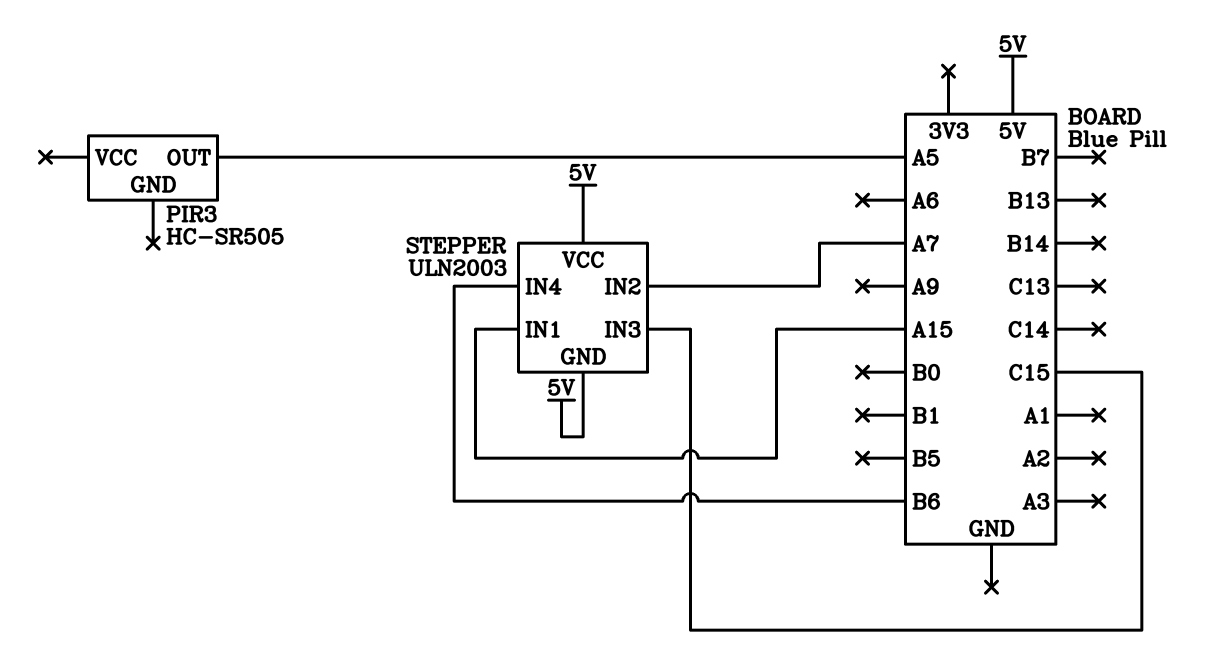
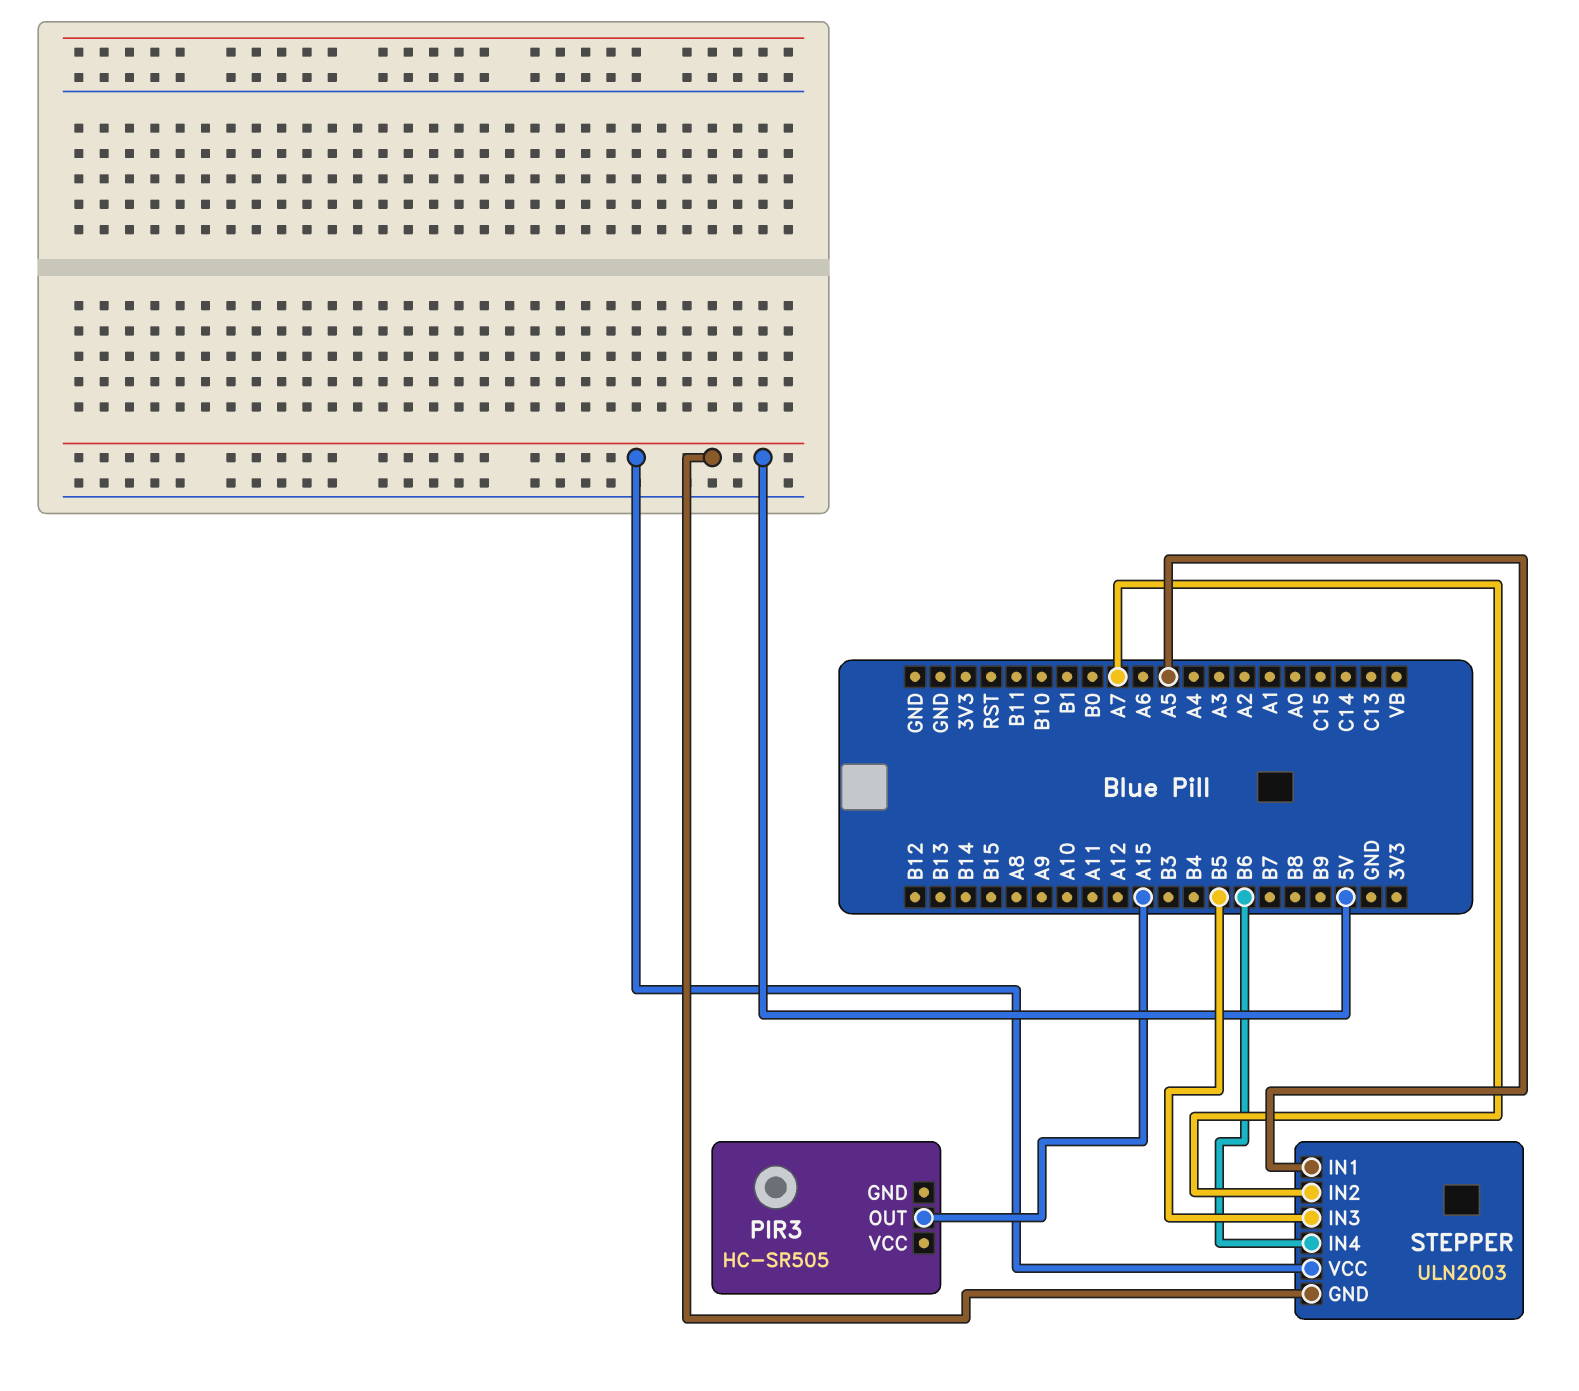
PIR3 pin OUT: A5 -> A15
STEPPER pin IN1: A15 -> A5
STEPPER pin IN3: C15 -> B5

